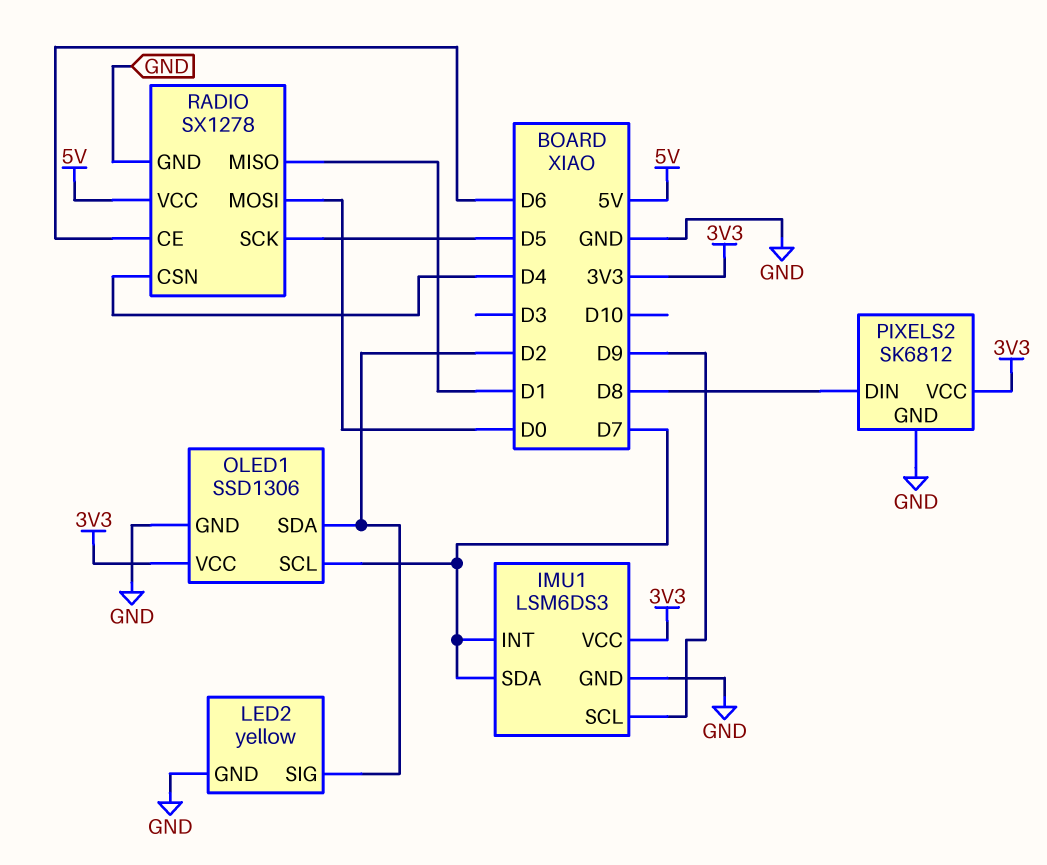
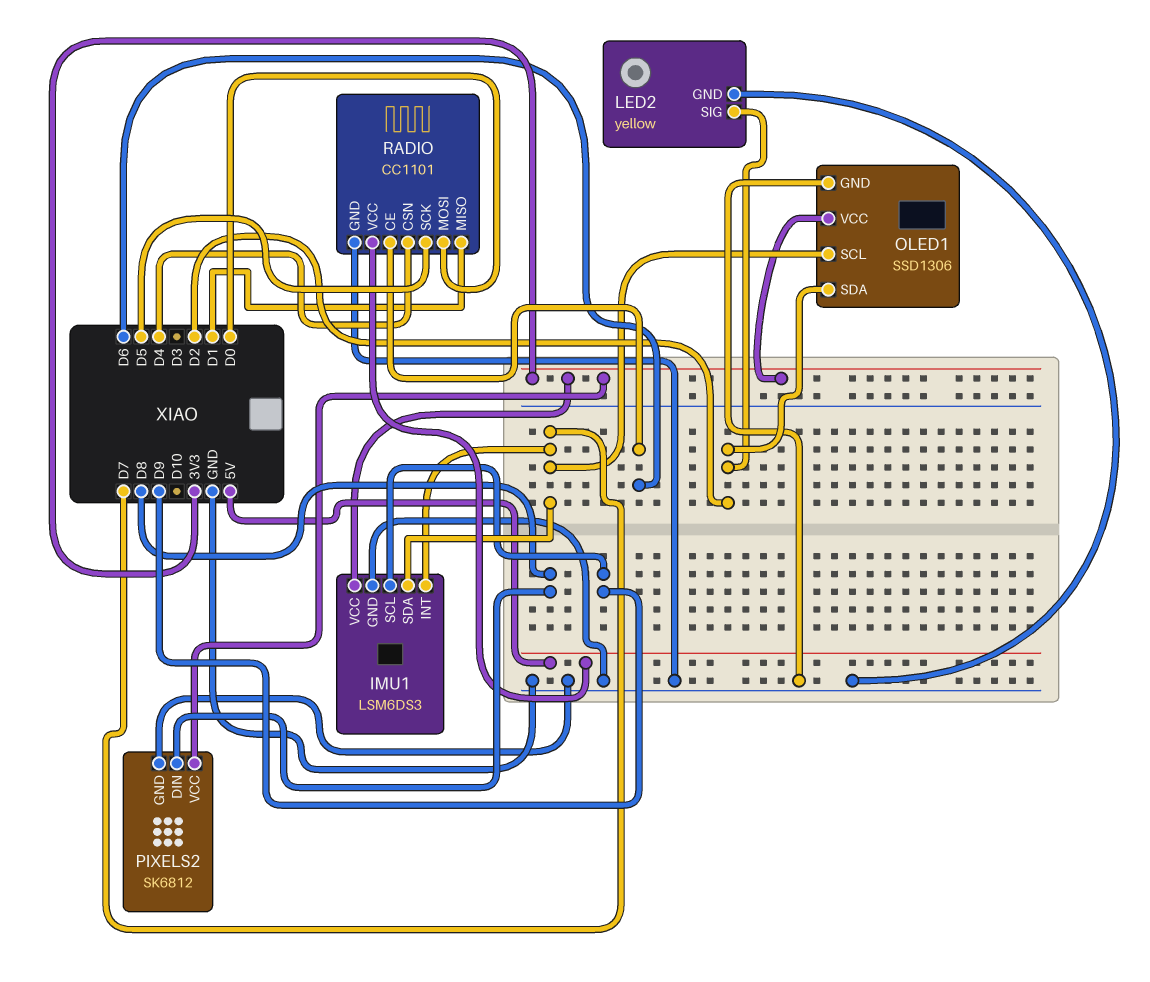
RADIO: SX1278 -> CC1101

